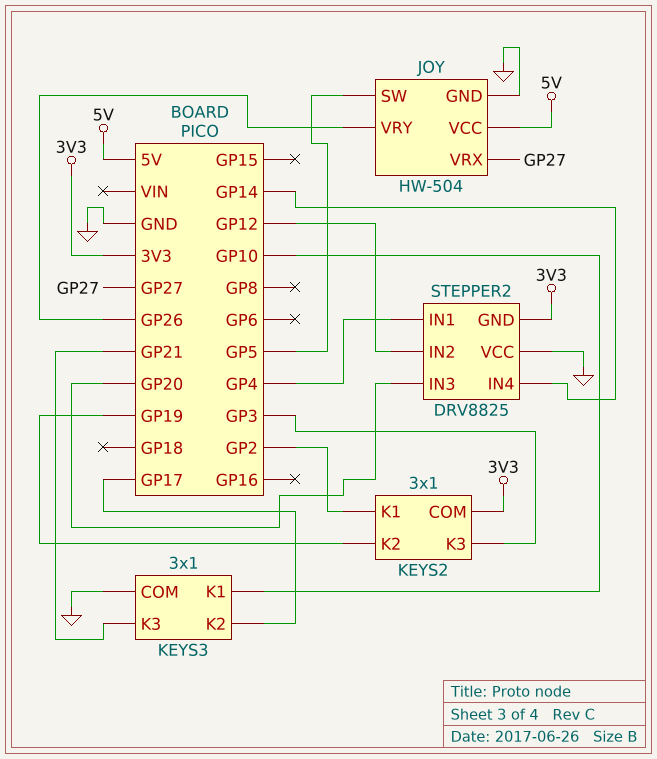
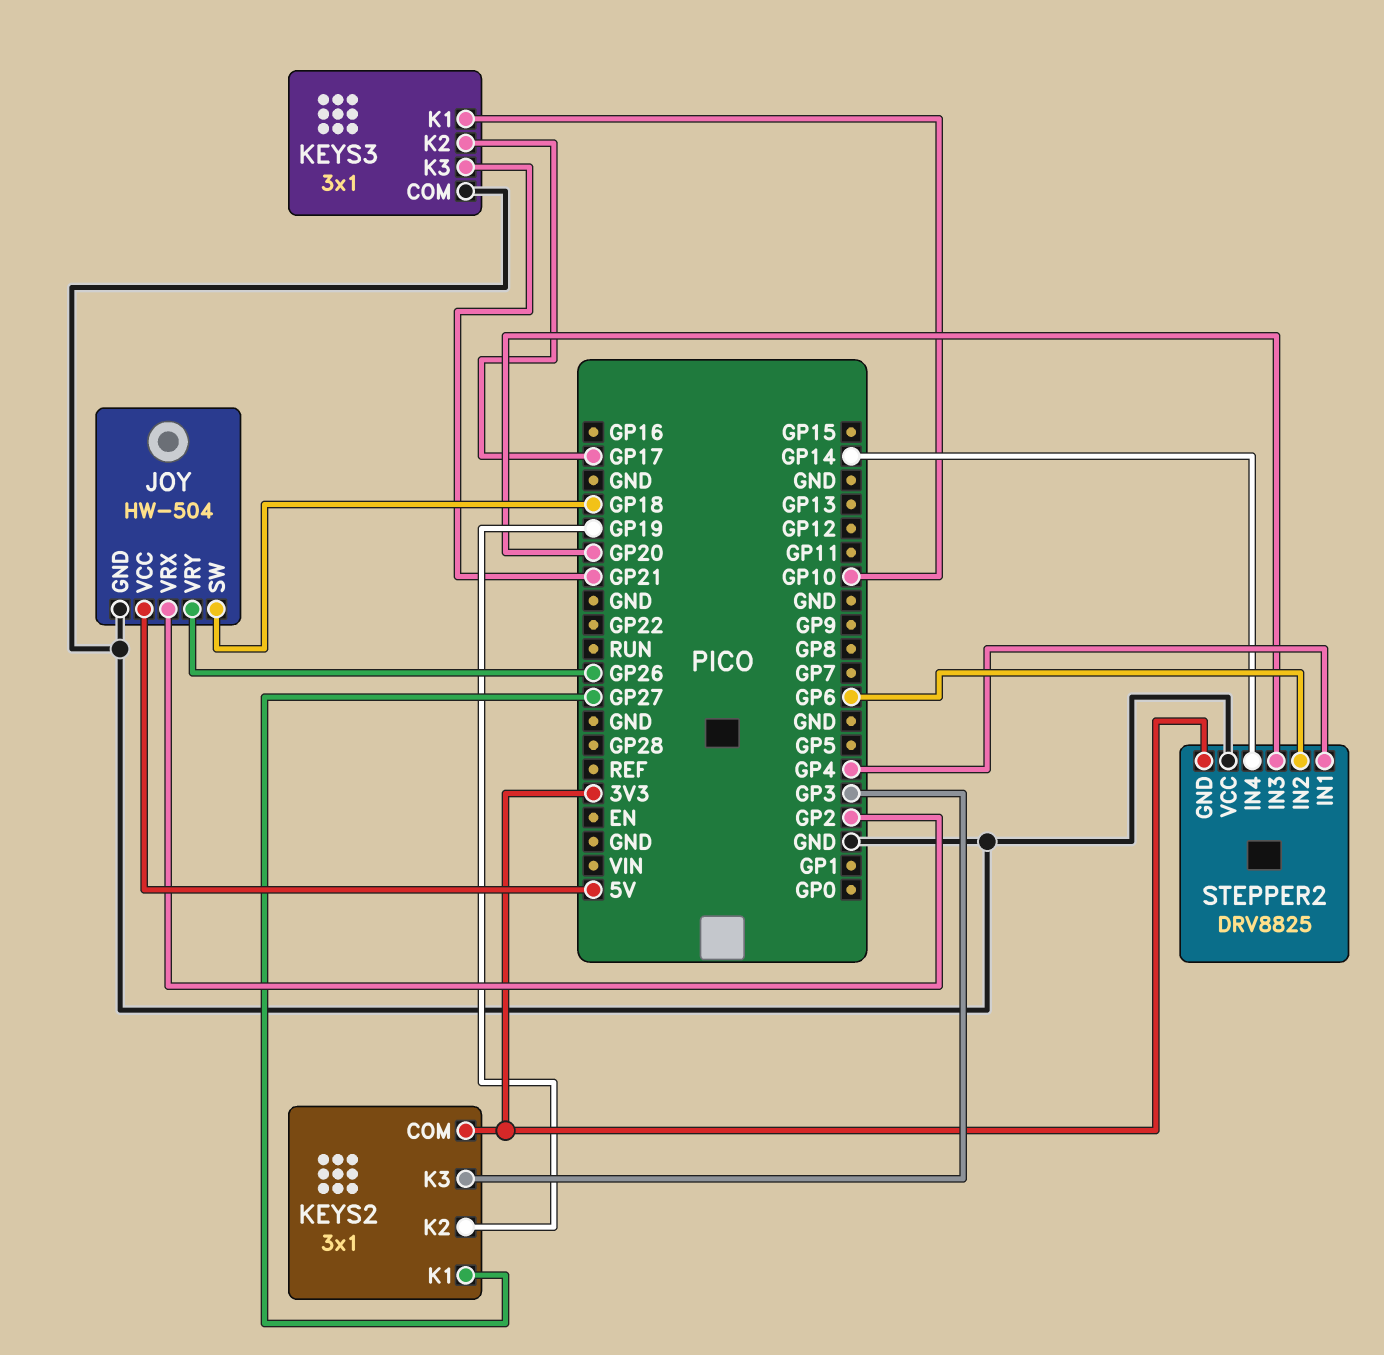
JOY pin SW: GP5 -> GP18
JOY pin VRX: GP27 -> GP2
KEYS2 pin K1: GP2 -> GP27
STEPPER2 pin IN2: GP12 -> GP6

